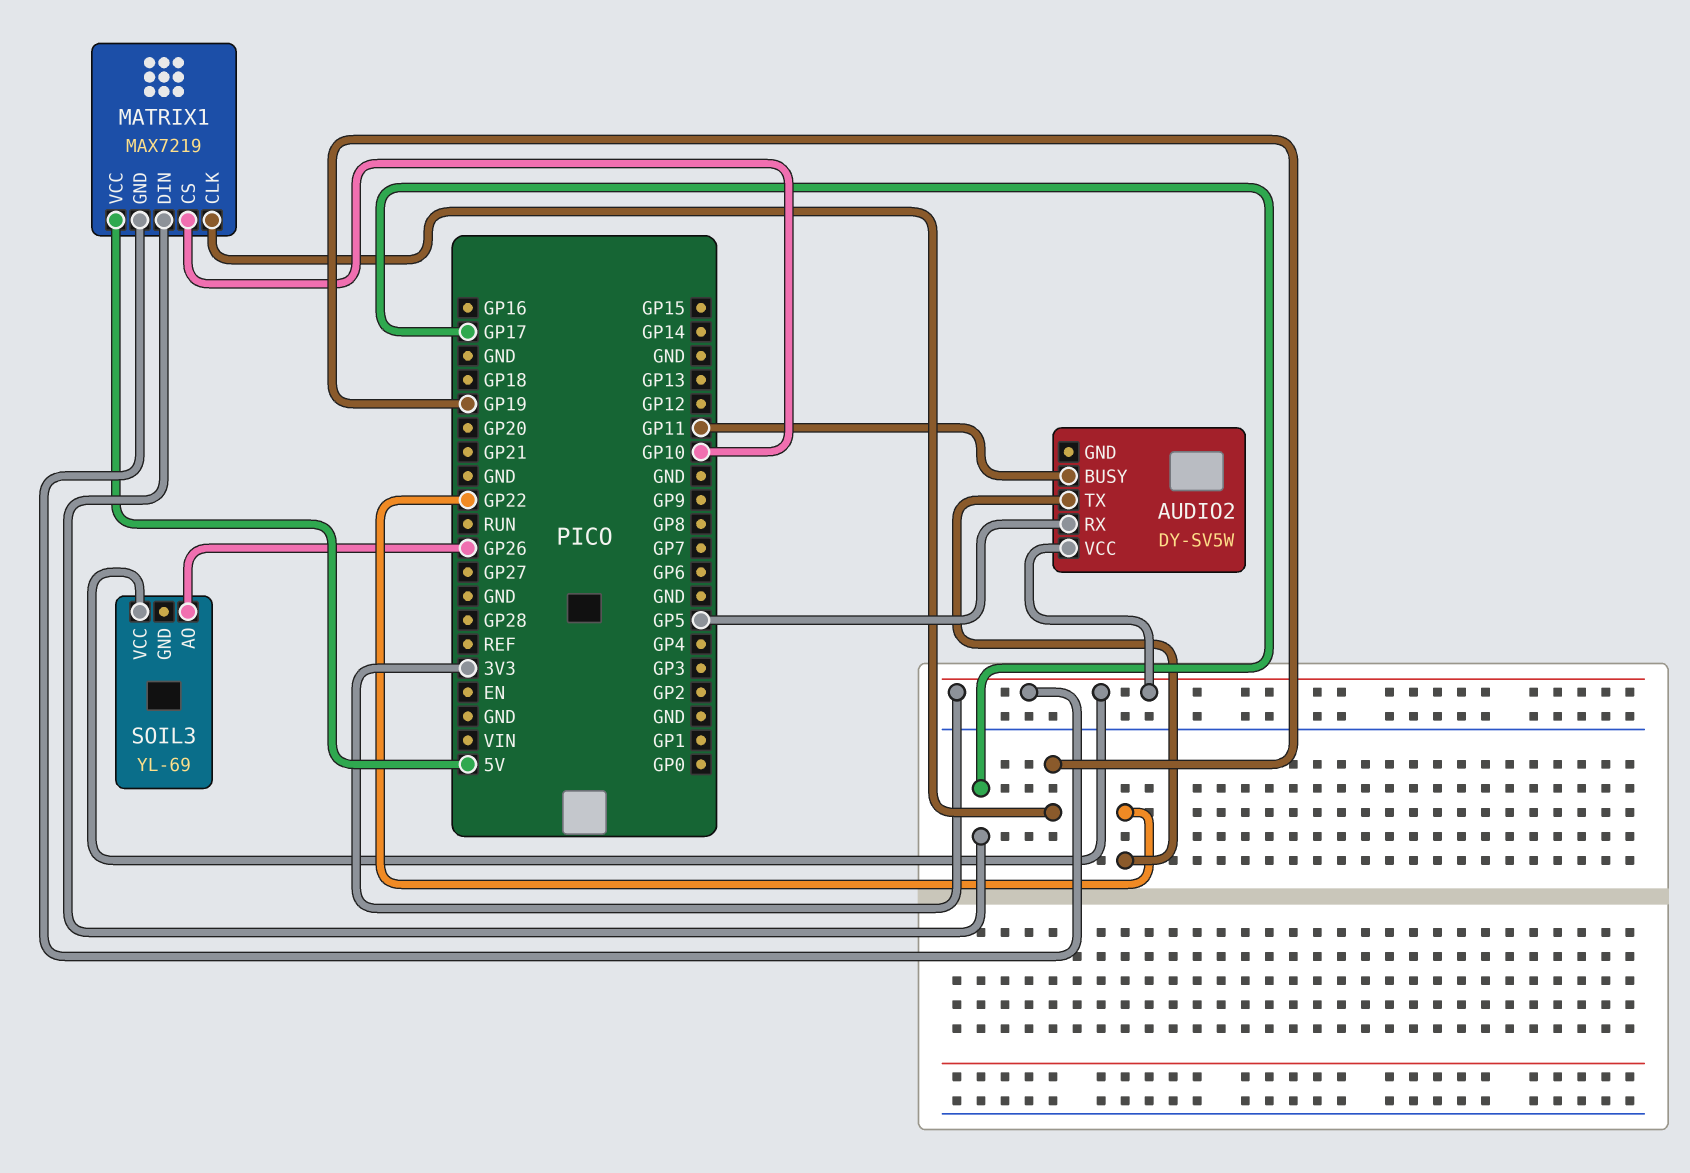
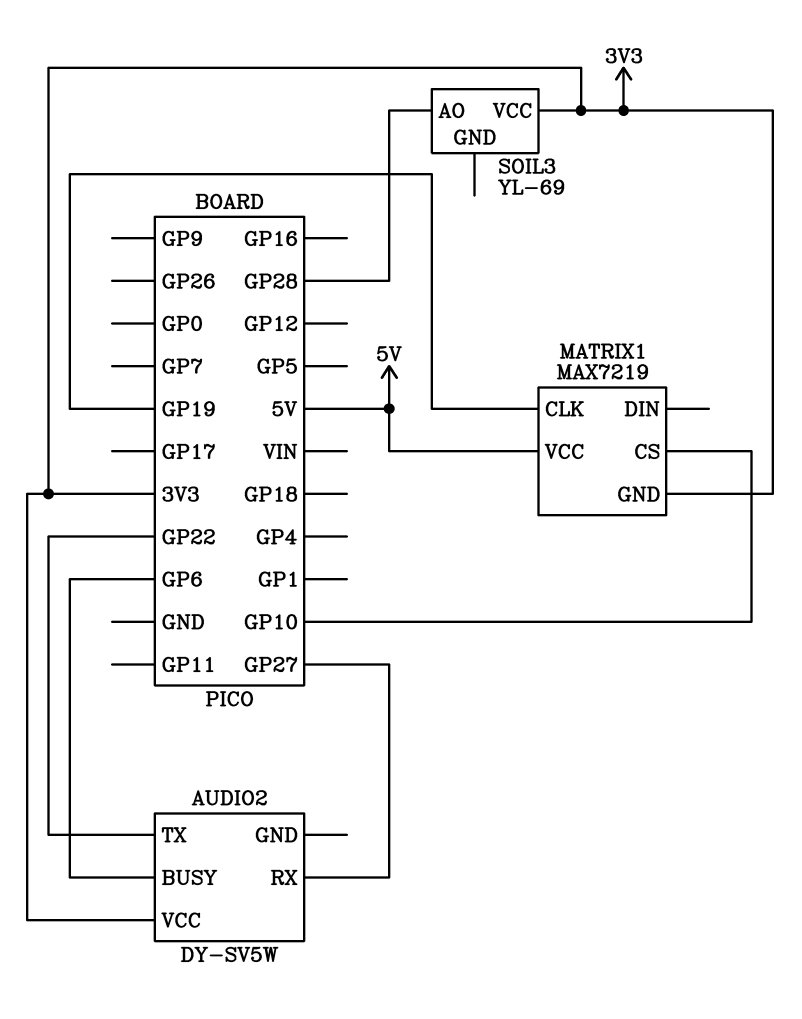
AUDIO2 pin BUSY: GP11 -> GP6
AUDIO2 pin RX: GP5 -> GP27
MATRIX1 pin DIN: GP17 -> none
SOIL3 pin AO: GP26 -> GP28

